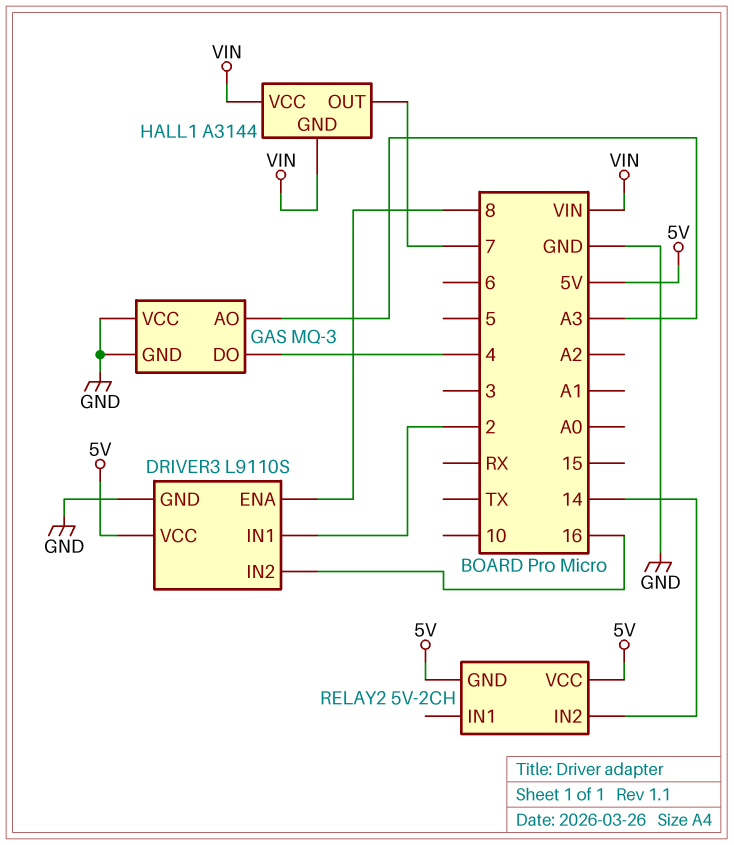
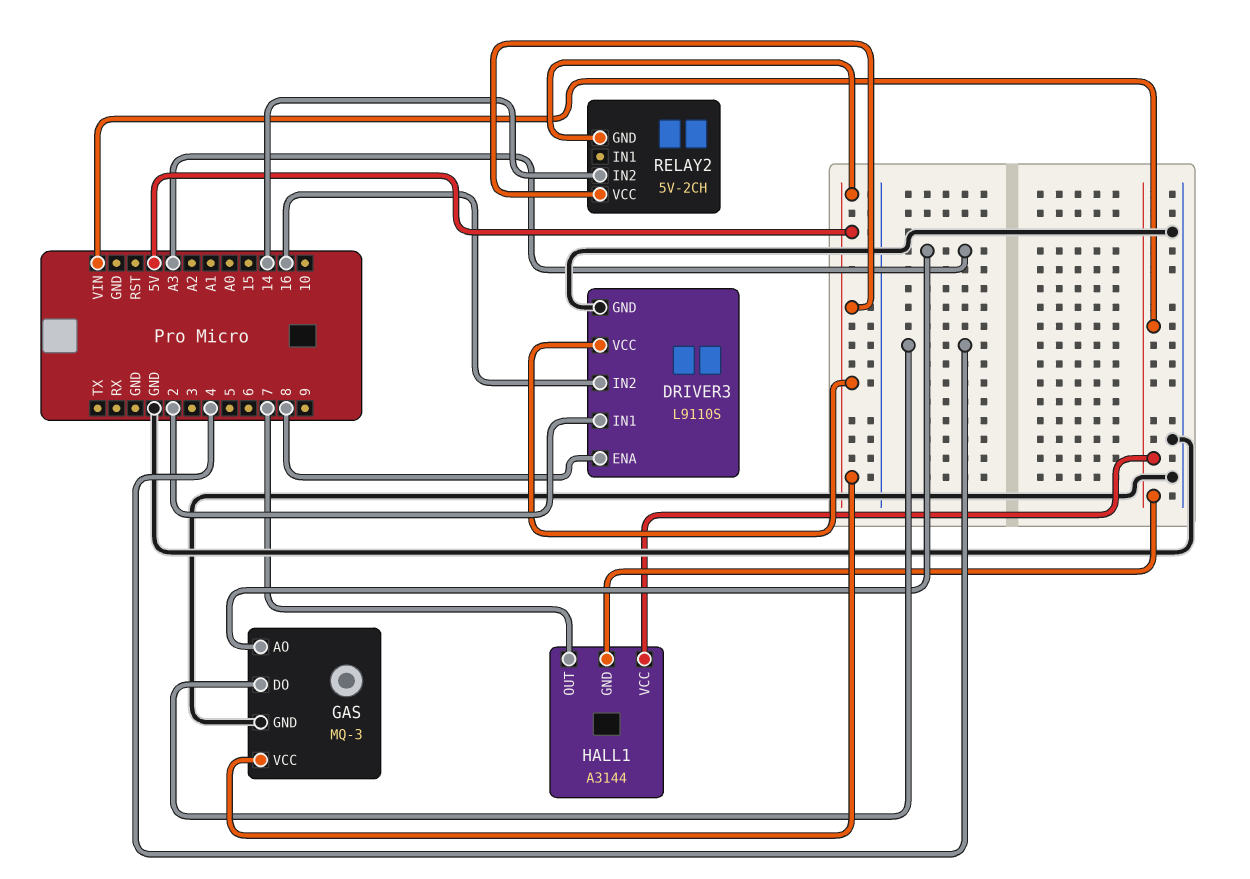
GAS pin VCC: GND -> 5V

